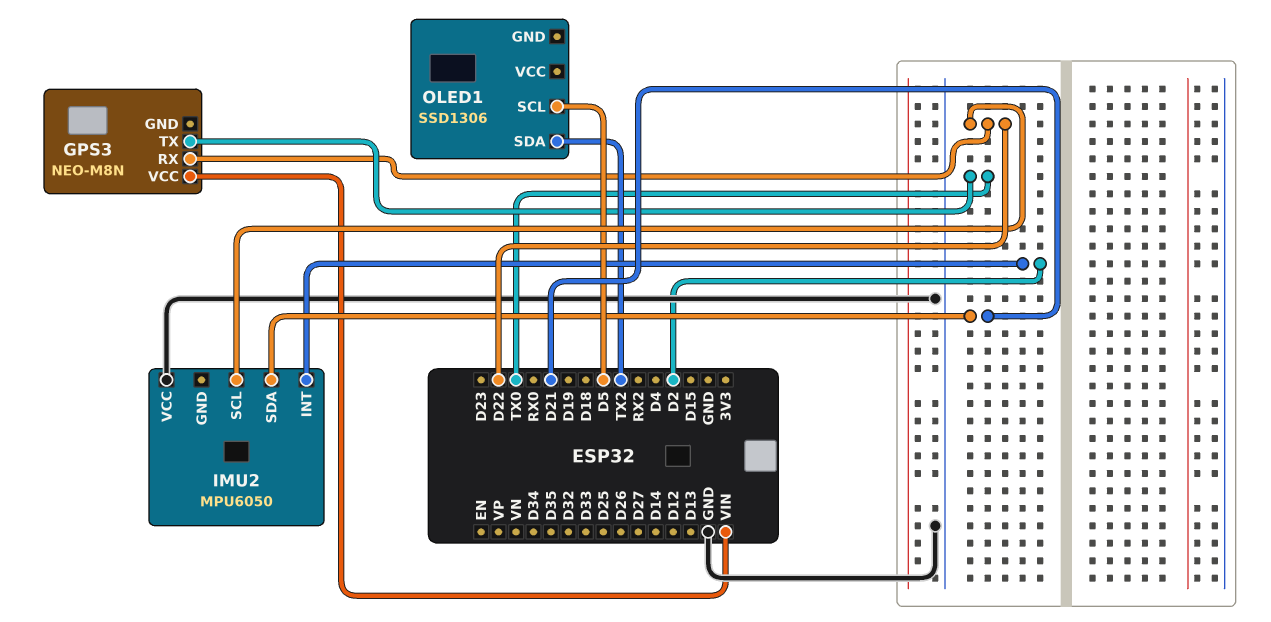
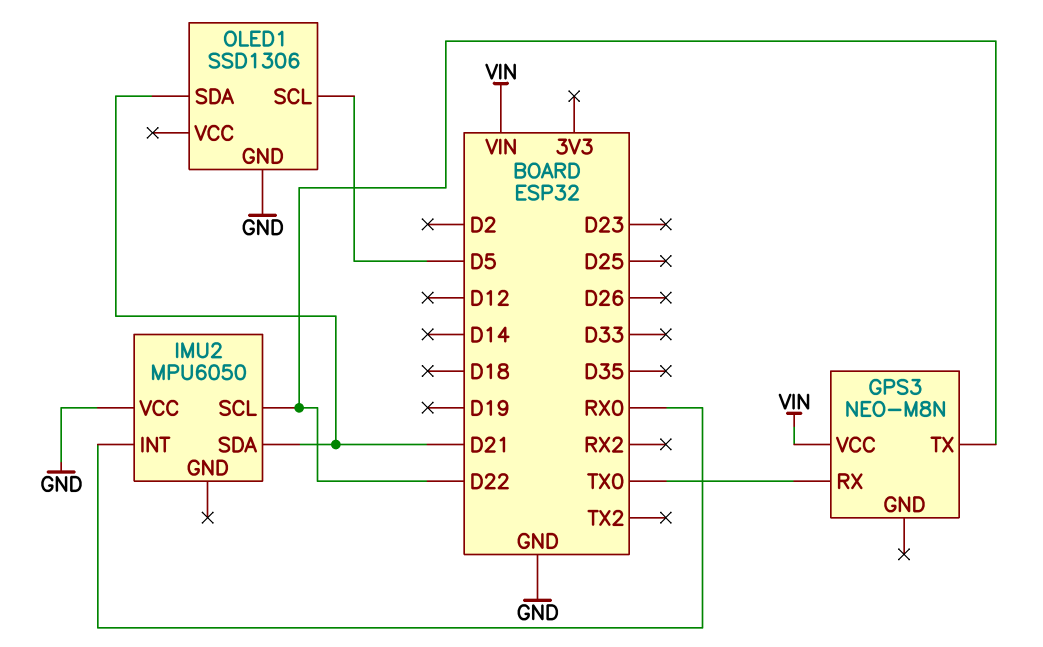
GPS3 pin RX: D22 -> TX0
GPS3 pin TX: TX0 -> D22
IMU2 pin INT: D2 -> RX0
OLED1 pin GND: none -> GND
OLED1 pin SDA: TX2 -> D21

